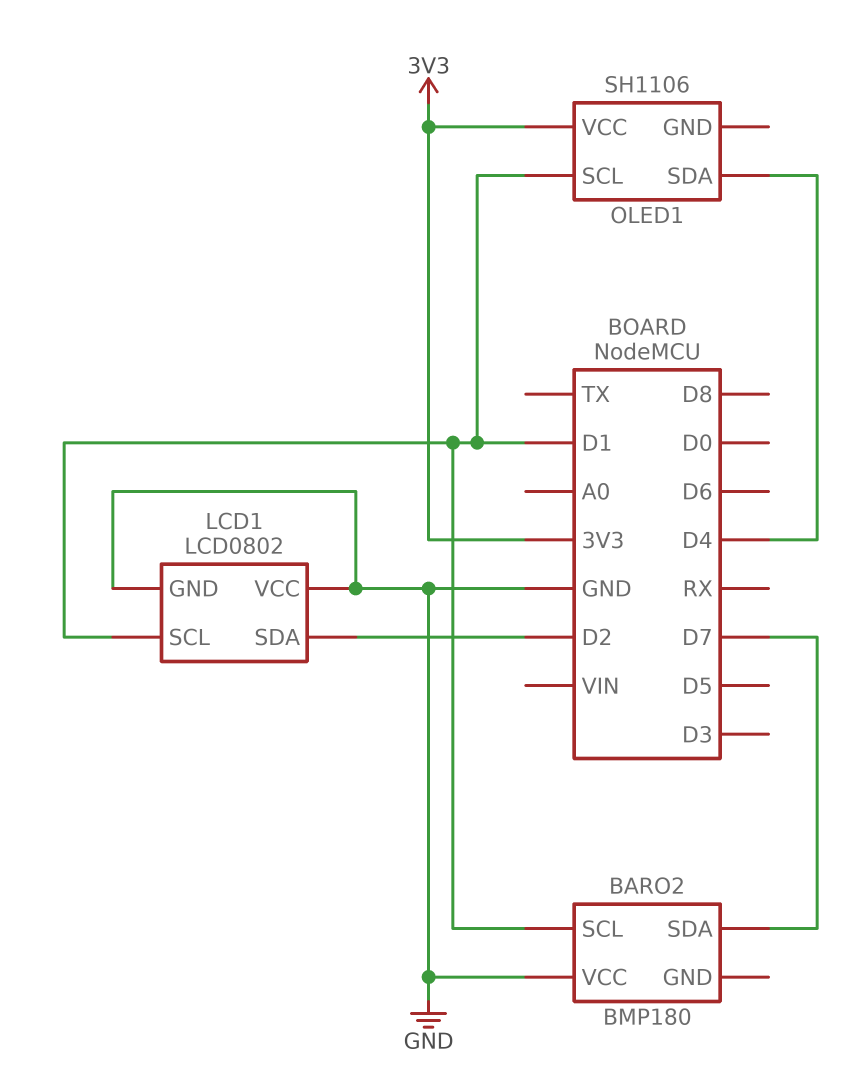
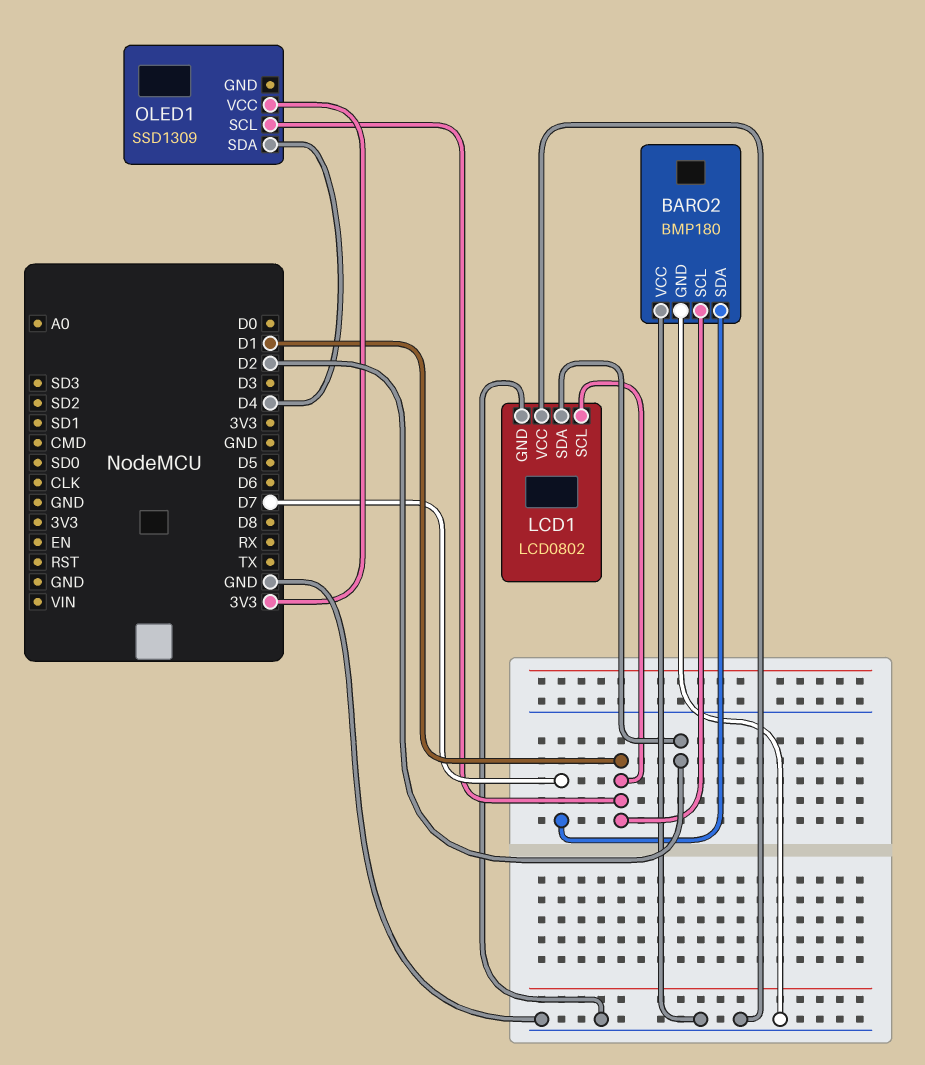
BARO2 pin GND: none -> GND
OLED1: SH1106 -> SSD1309

